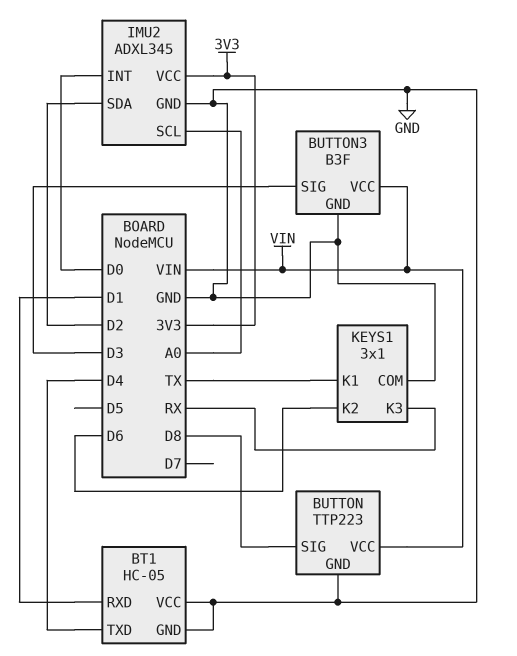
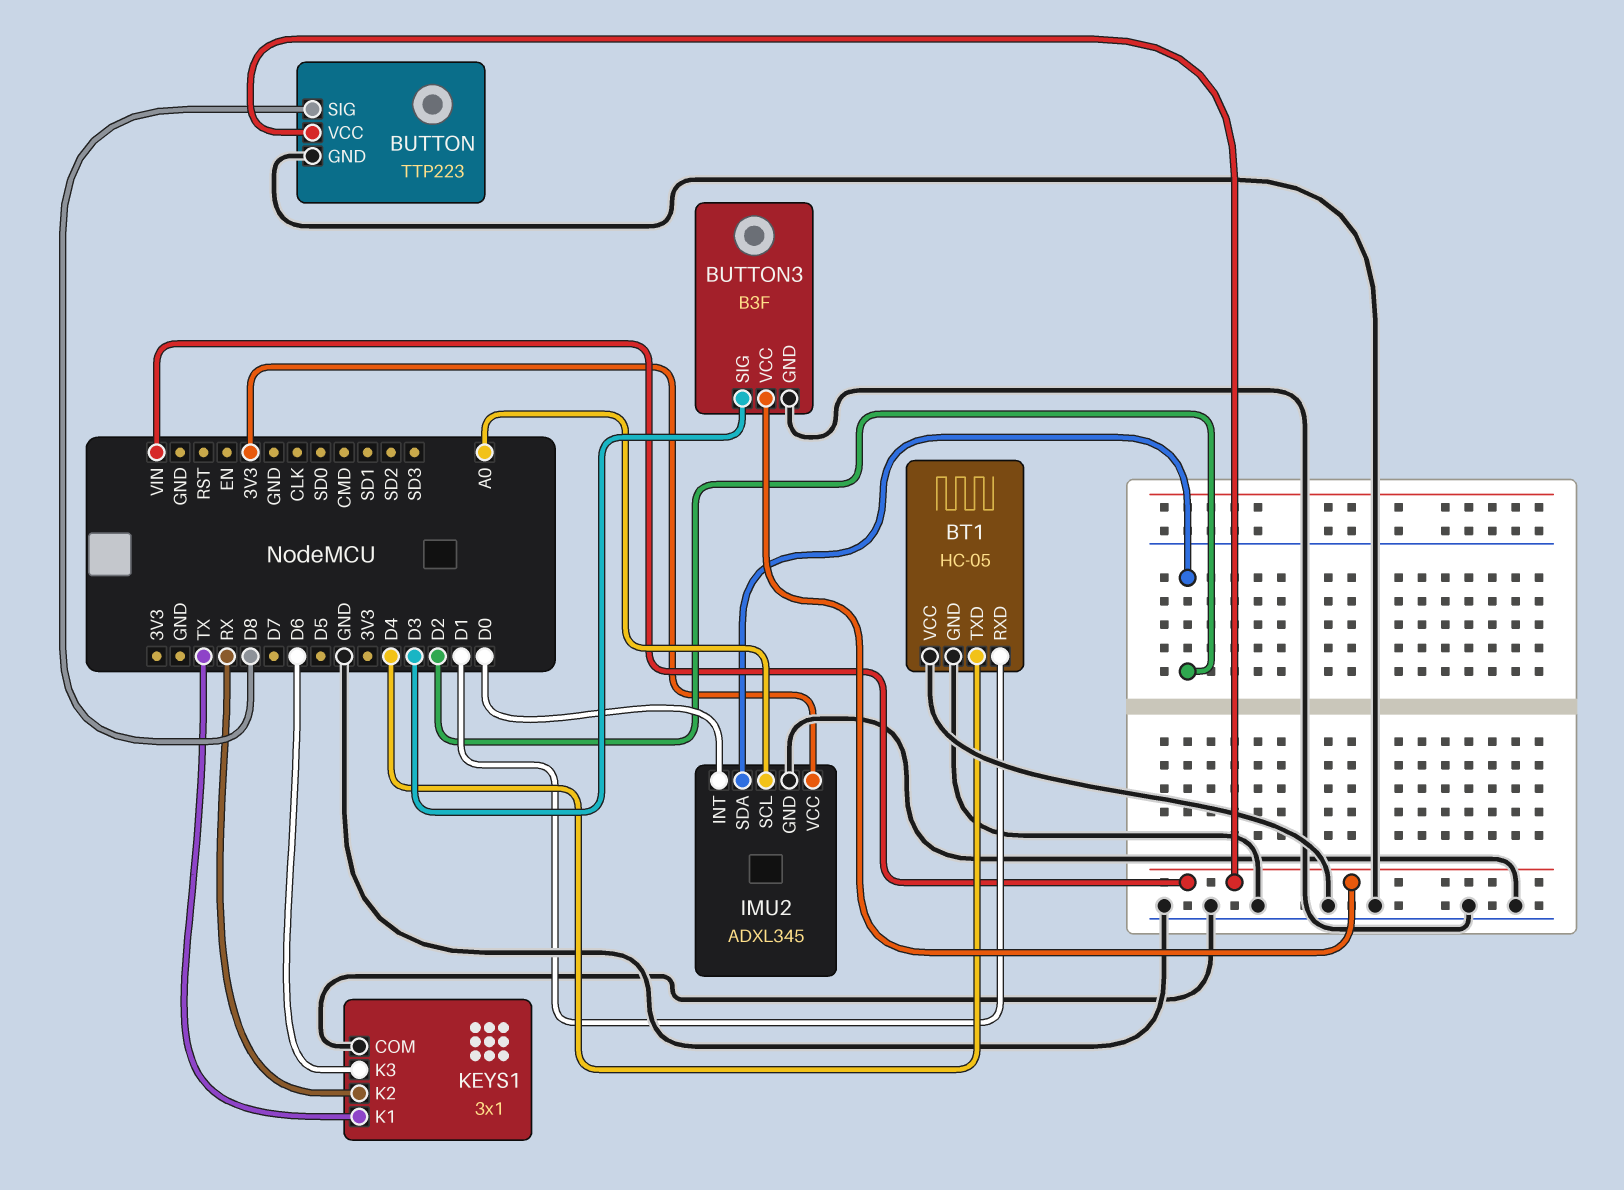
KEYS1 pin K2: D6 -> RX
KEYS1 pin K3: RX -> D6

